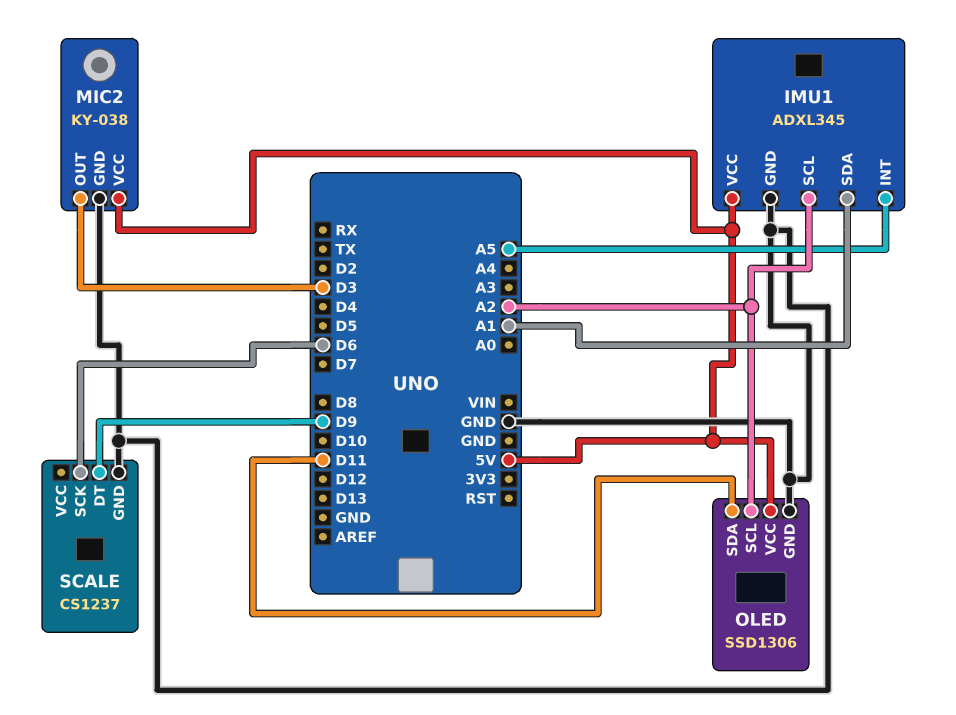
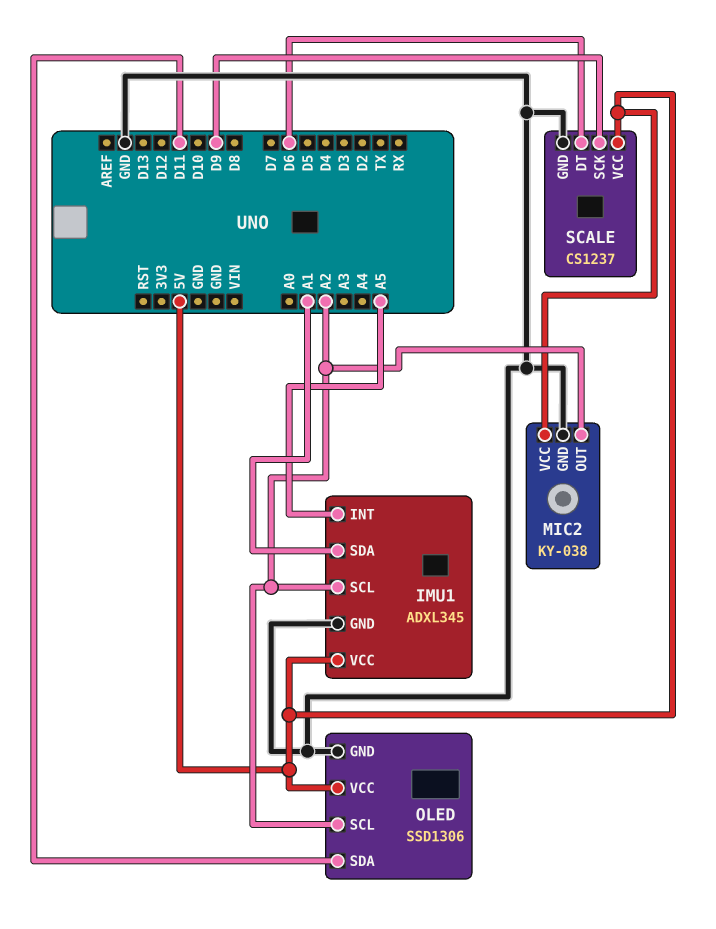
MIC2 pin OUT: D3 -> A2
SCALE pin DT: D9 -> D6
SCALE pin SCK: D6 -> D9
SCALE pin VCC: none -> 5V

